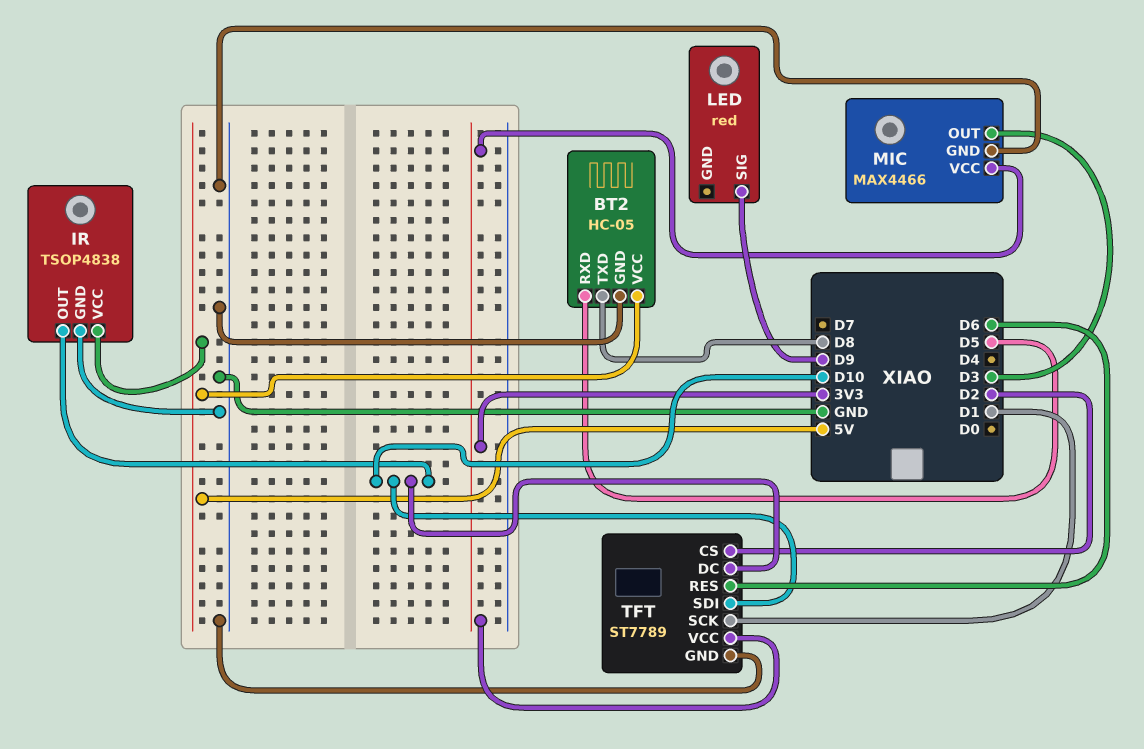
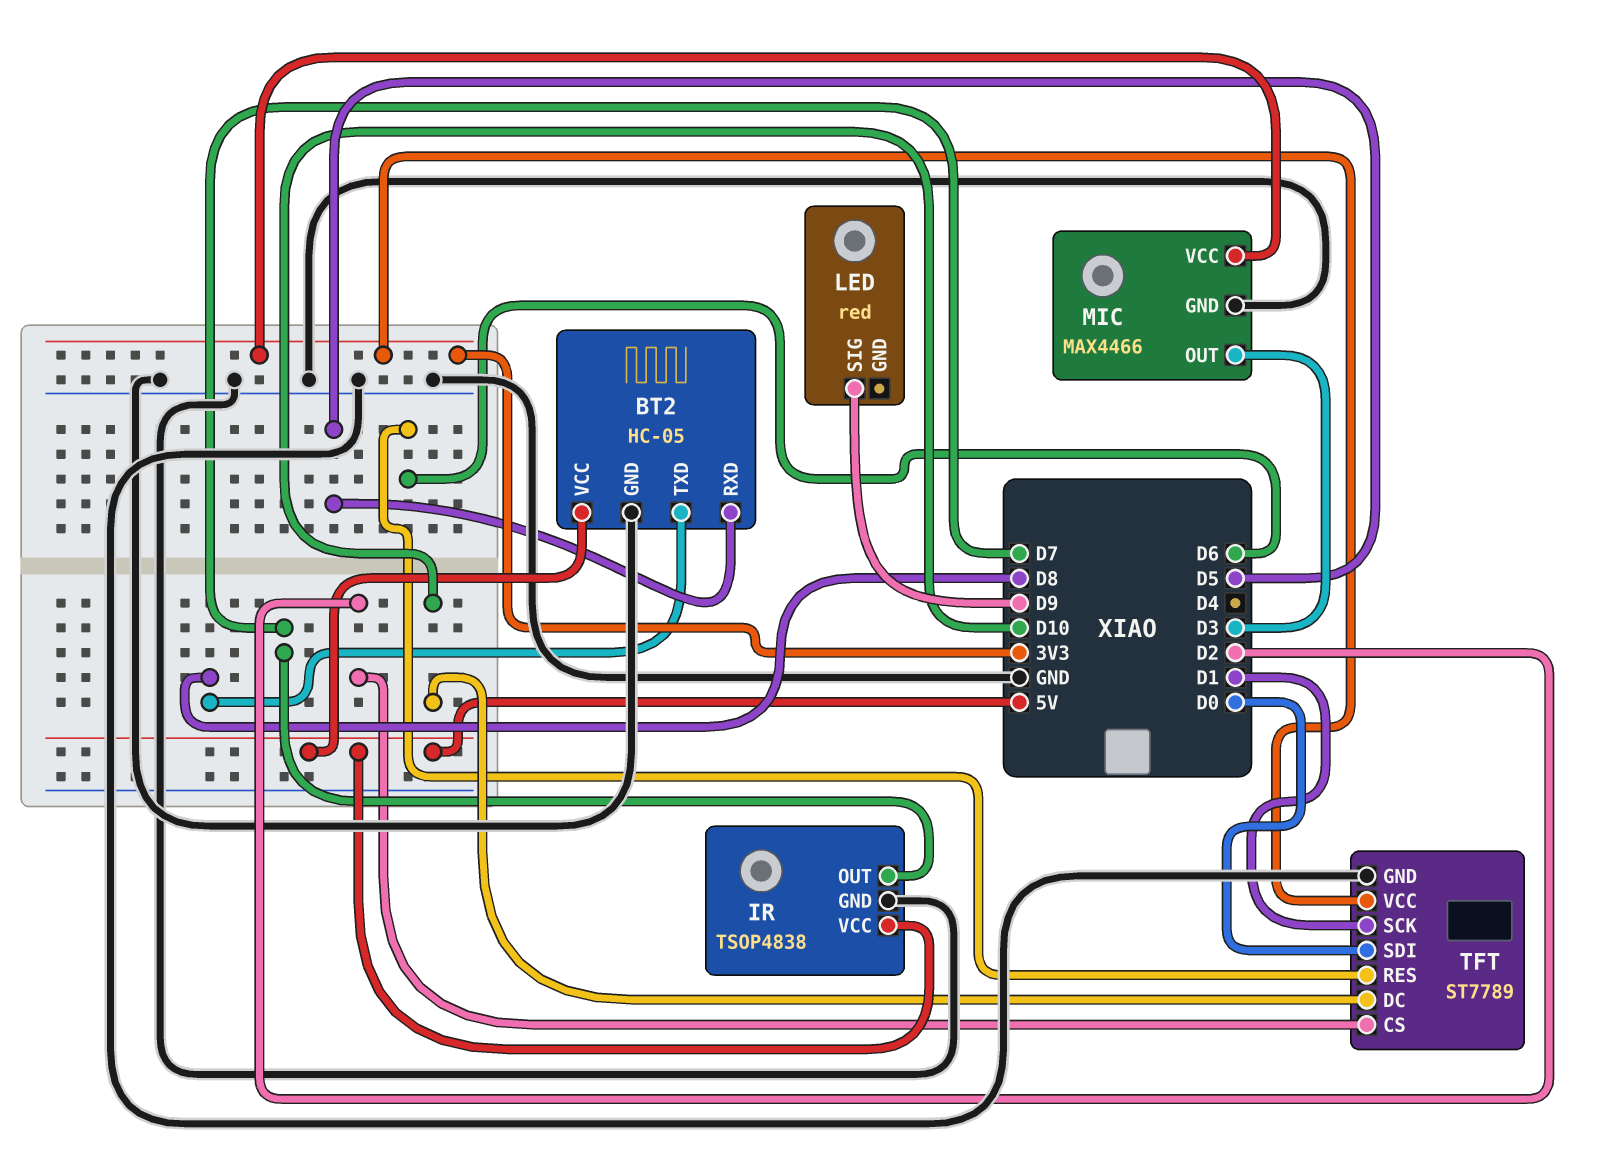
IR pin OUT: D10 -> D7
TFT pin SDI: D10 -> D0

